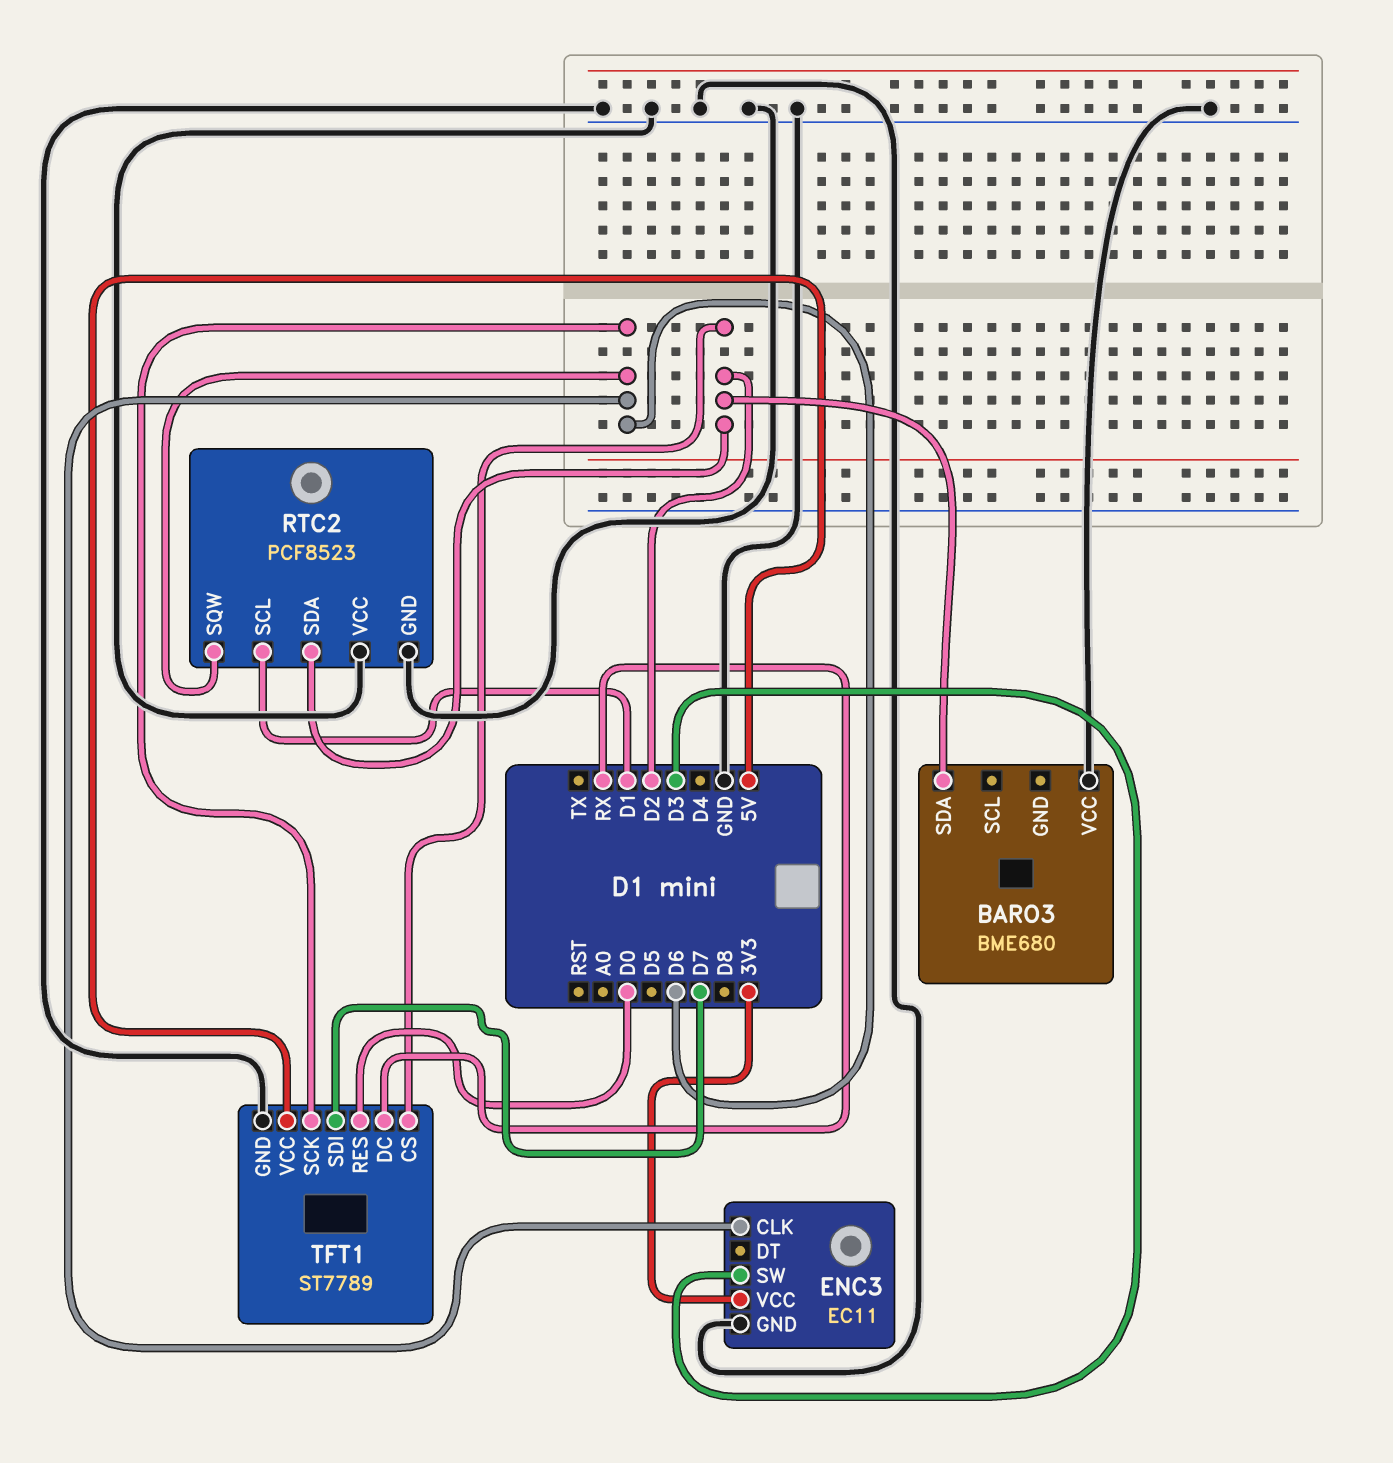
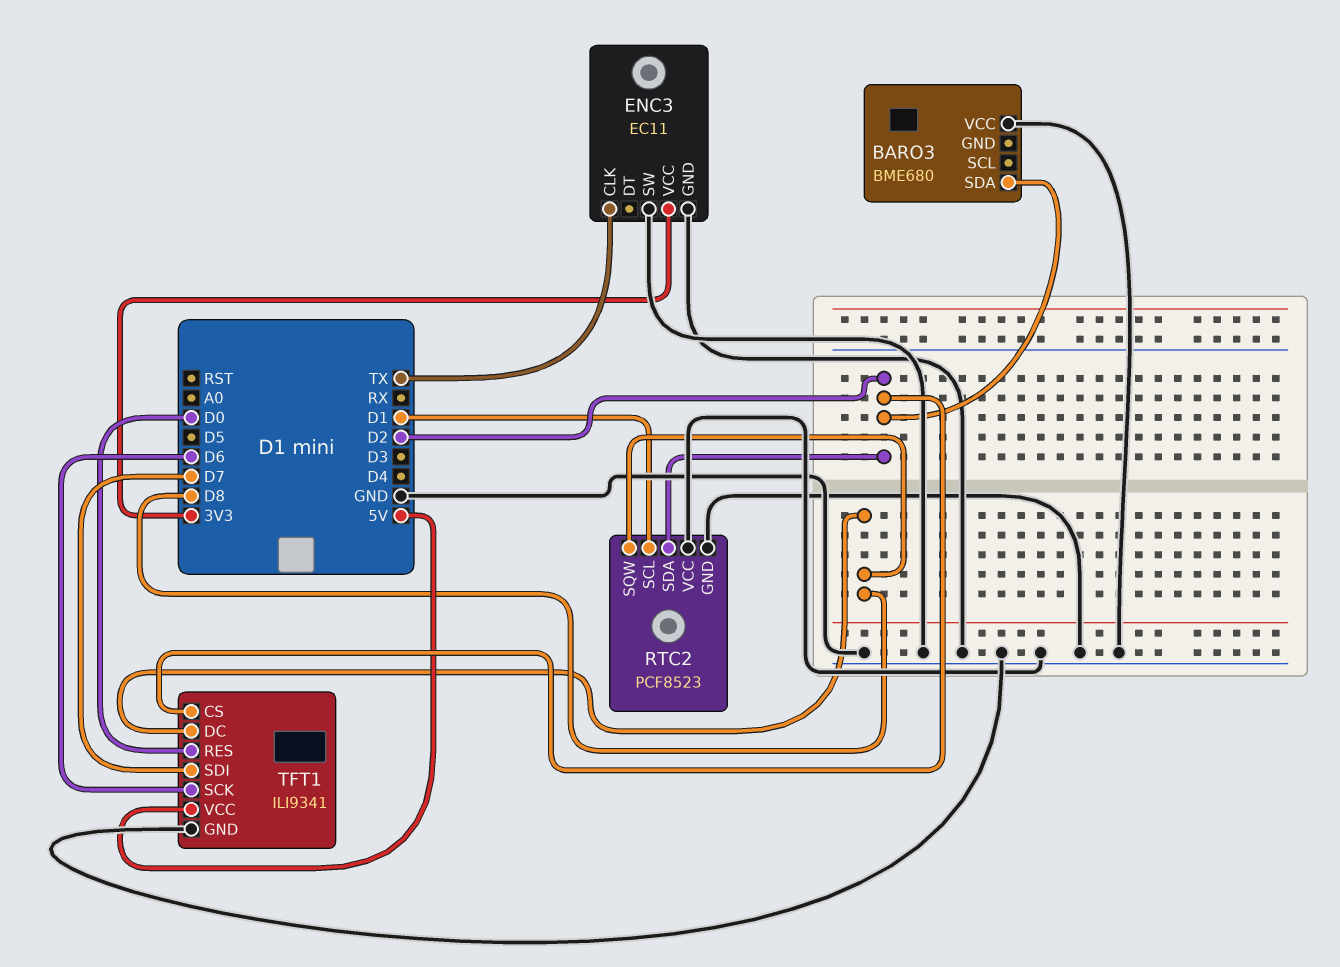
ENC3 pin CLK: D6 -> TX
ENC3 pin SW: D3 -> GND
RTC2 pin SQW: D6 -> D8
TFT1: ST7789 -> ILI9341
TFT1 pin DC: RX -> D8

